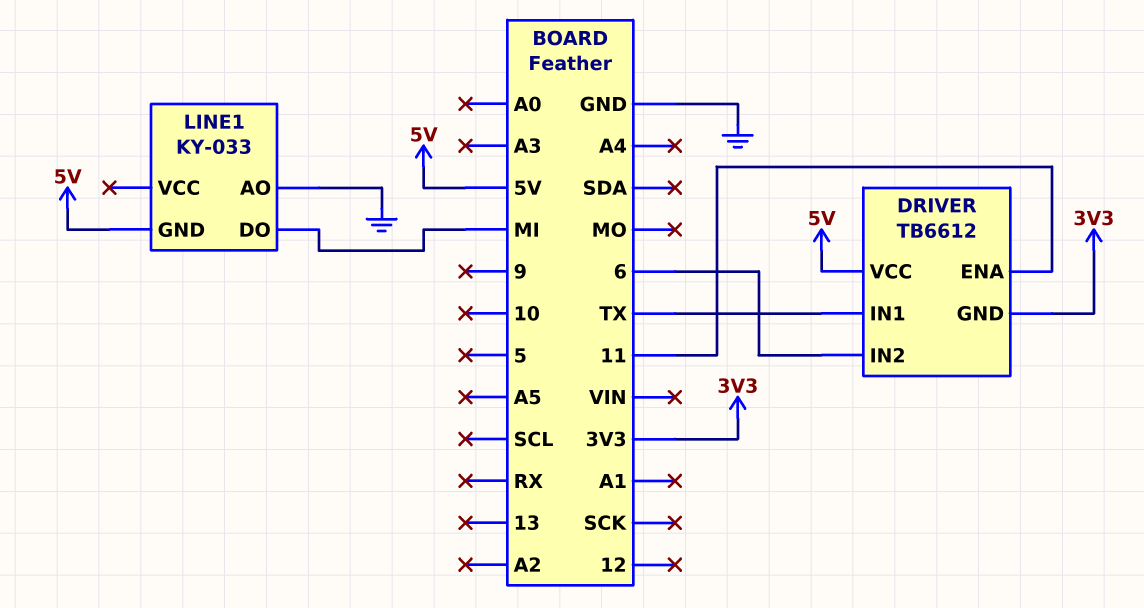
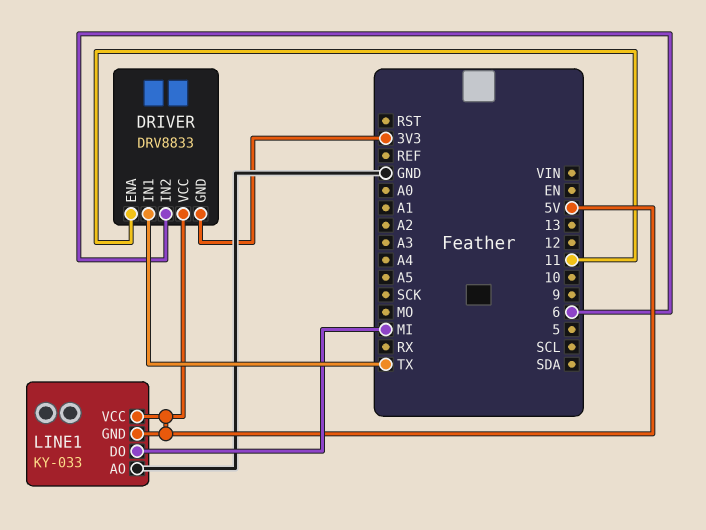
DRIVER: TB6612 -> DRV8833
LINE1 pin VCC: none -> 5V

